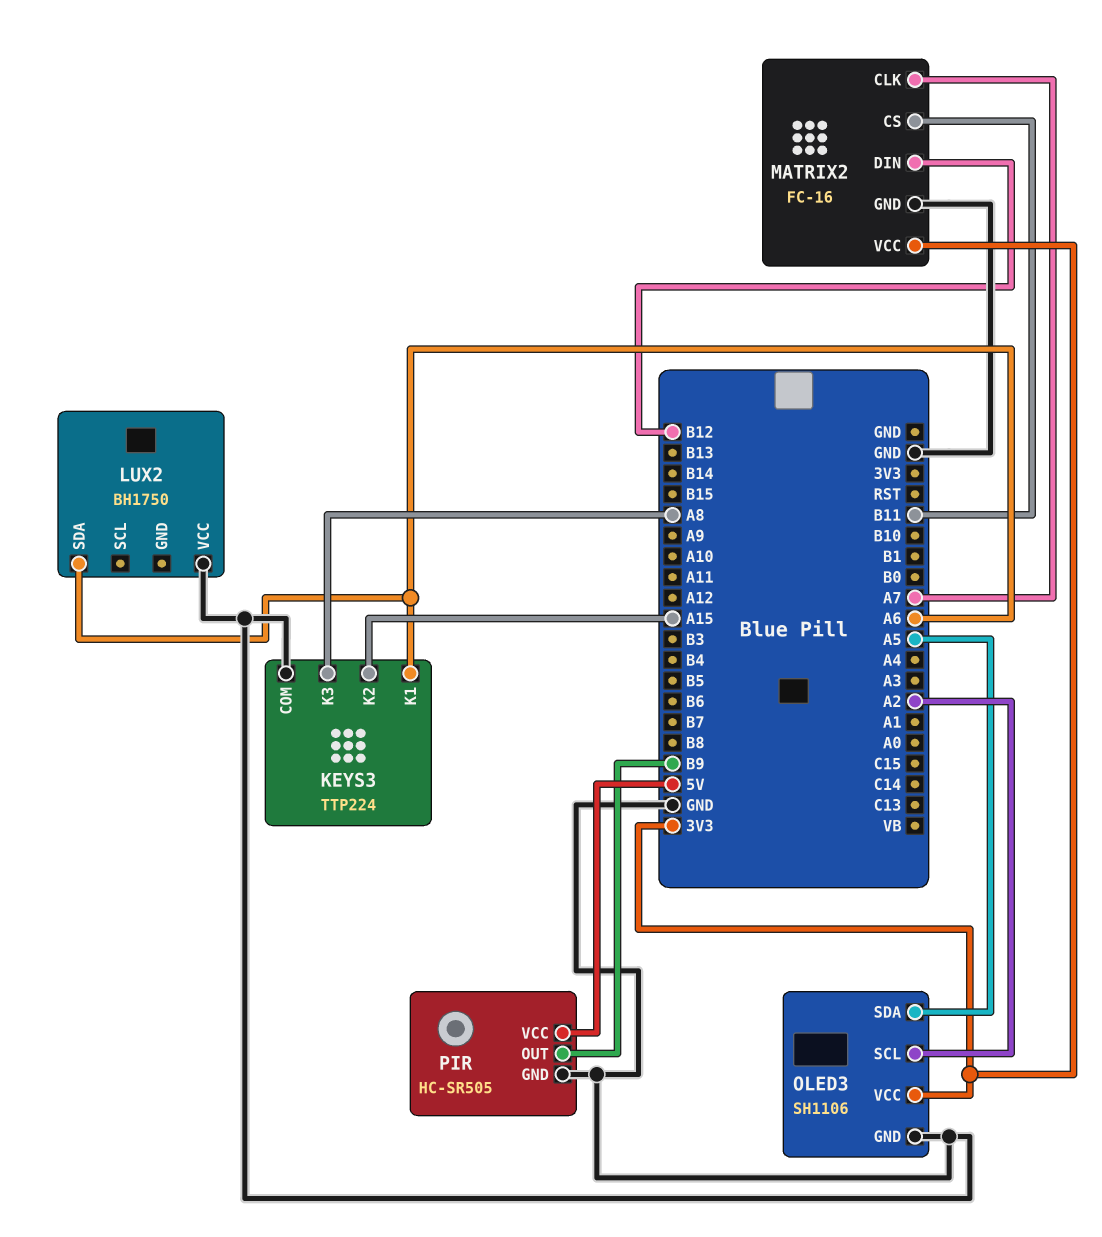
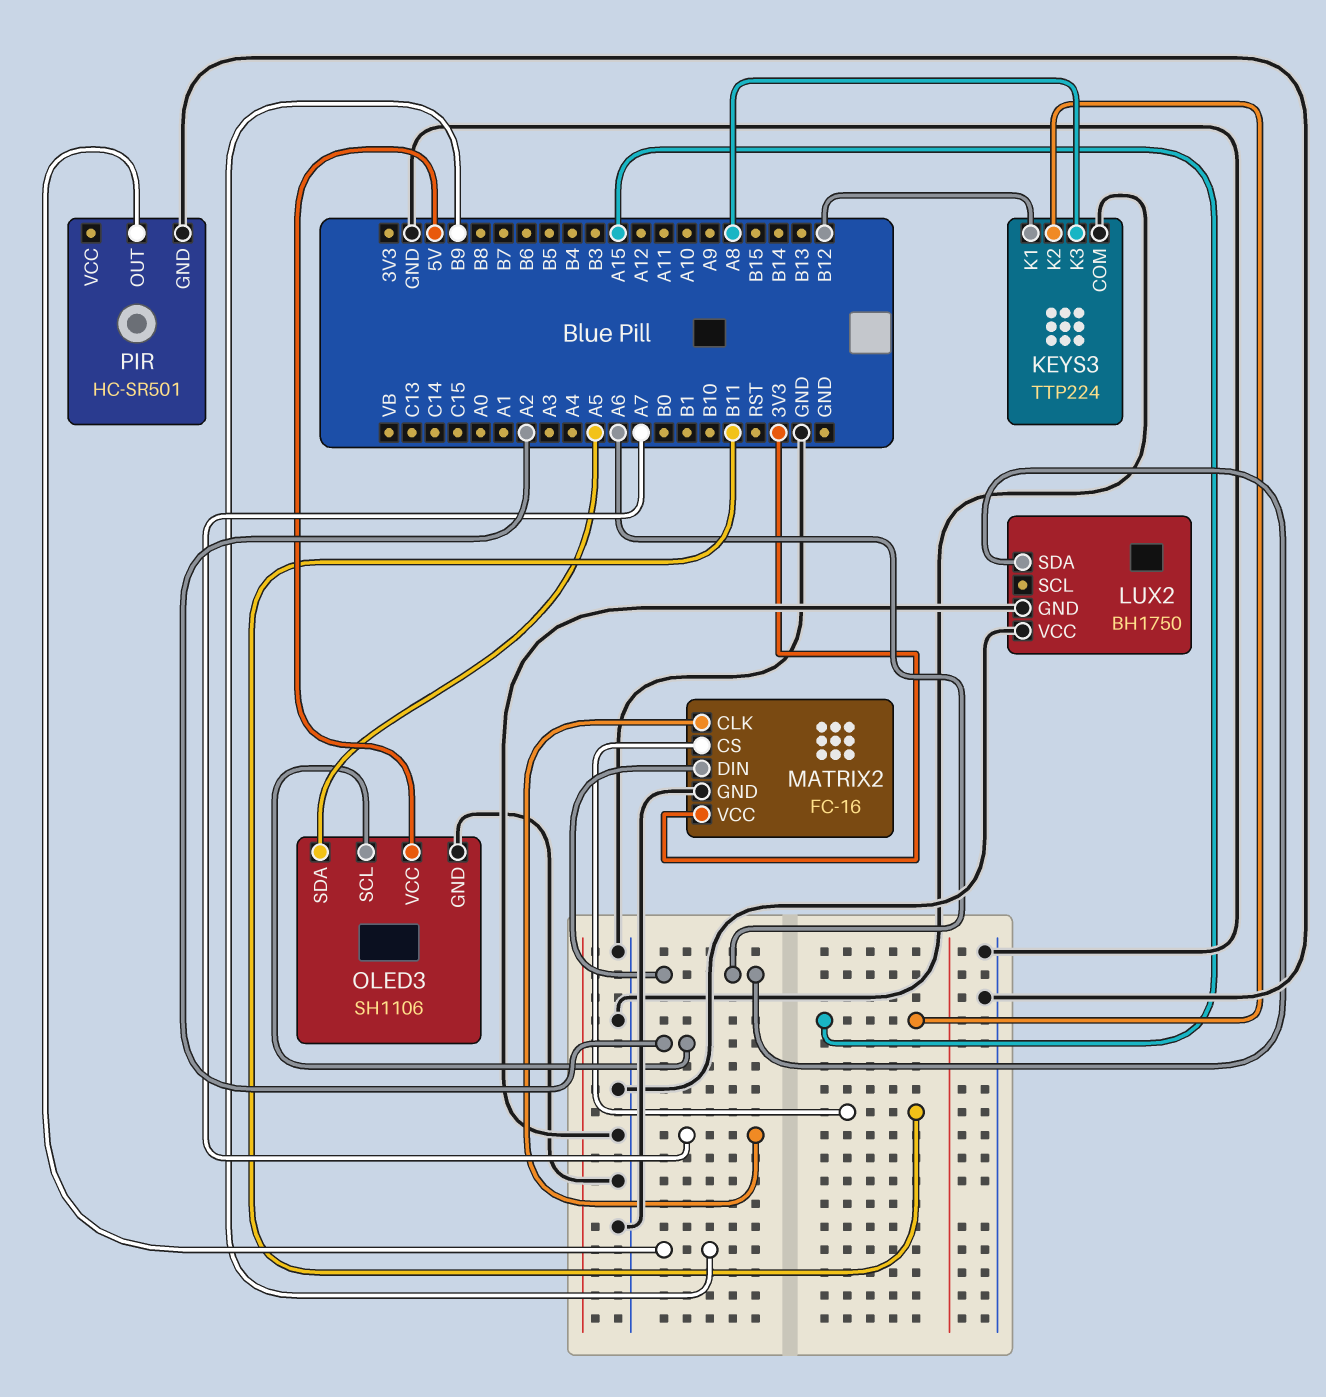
KEYS3 pin K1: A6 -> B12
LUX2 pin GND: none -> GND
MATRIX2 pin DIN: B12 -> A6
OLED3 pin VCC: 3V3 -> 5V
PIR: HC-SR505 -> HC-SR501
PIR pin VCC: 5V -> none

